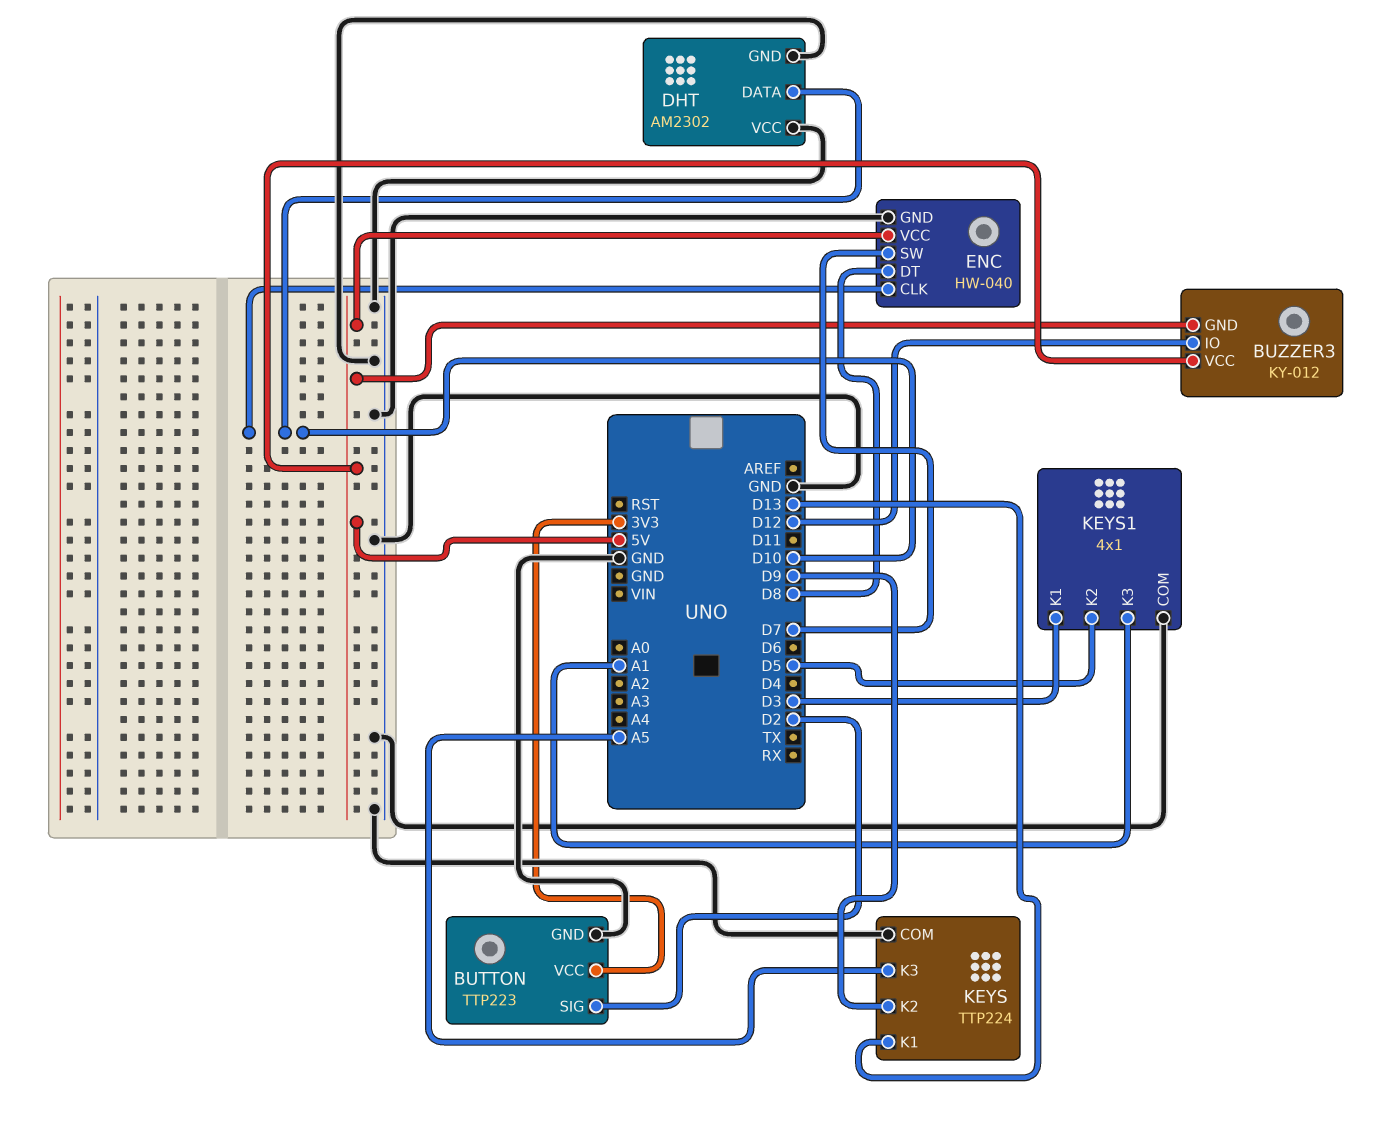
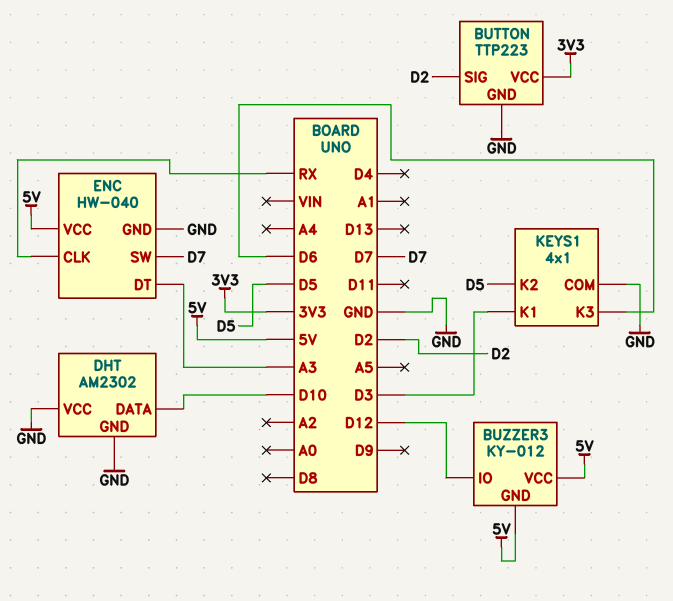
ENC pin CLK: D10 -> RX
ENC pin DT: D8 -> A3
KEYS: TTP224 -> none
KEYS pin COM: GND -> none
KEYS pin K1: D13 -> none
KEYS pin K2: D9 -> none
KEYS pin K3: A5 -> none
KEYS1 pin K3: A1 -> D6

